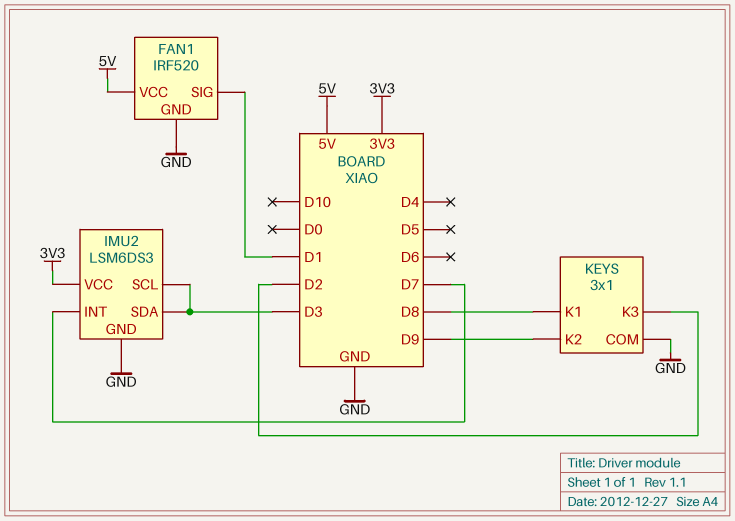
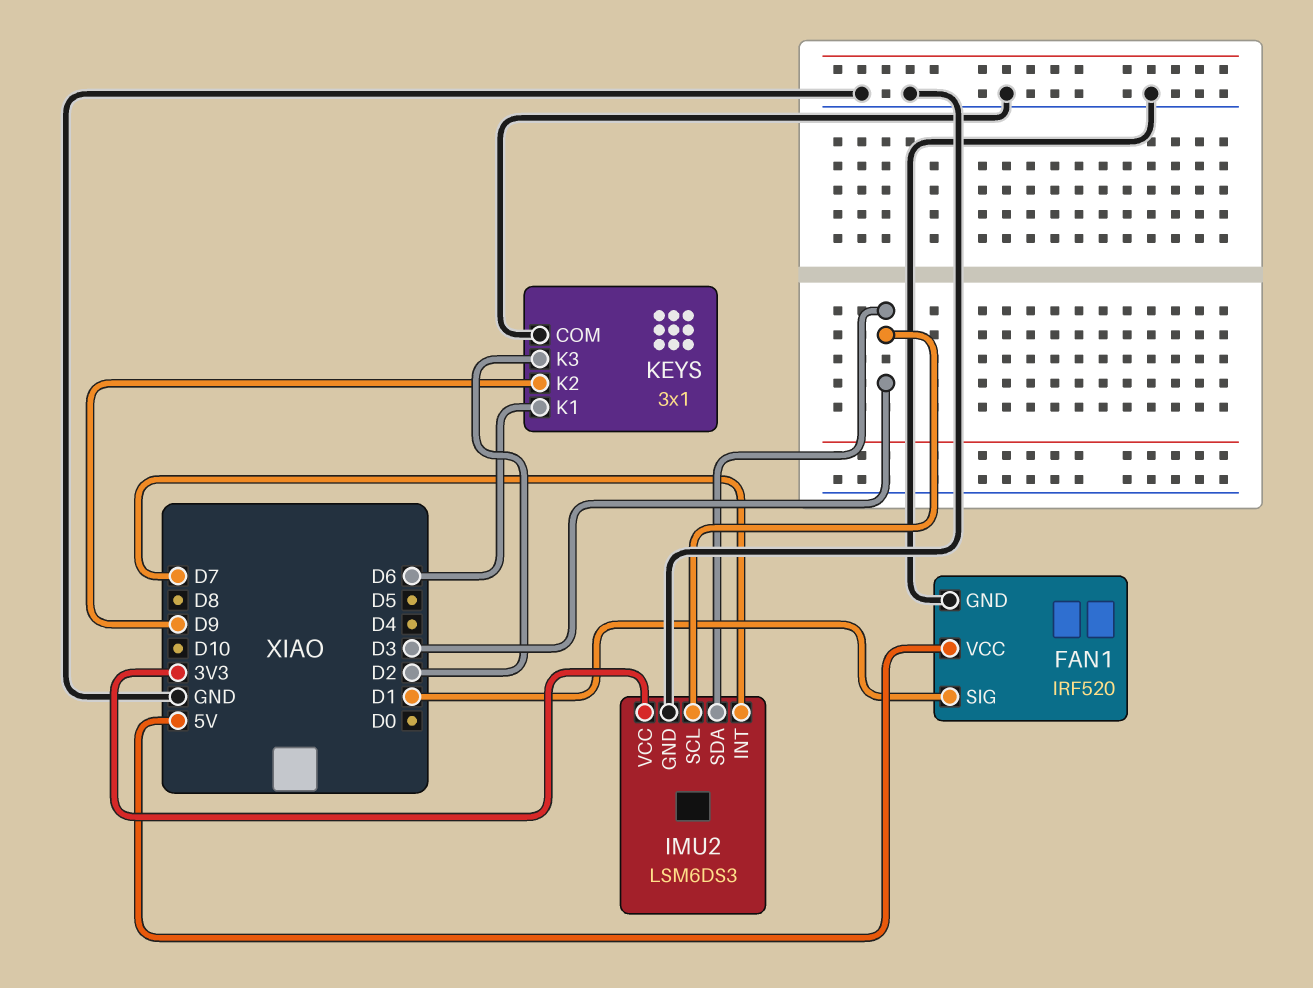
KEYS pin K1: D8 -> D6

